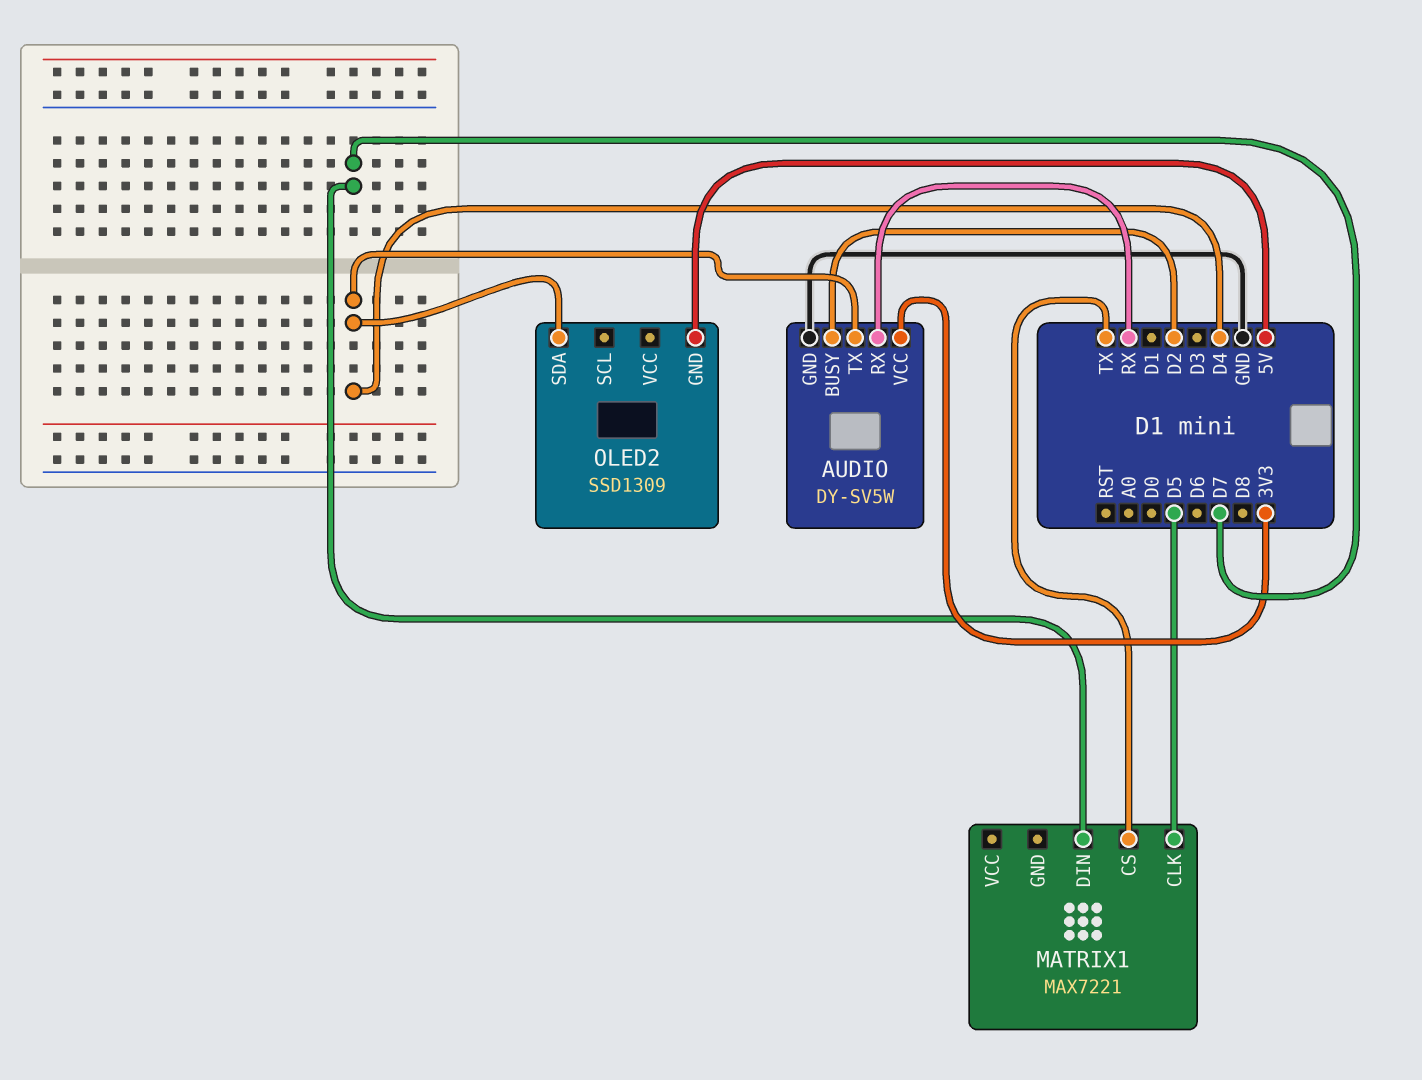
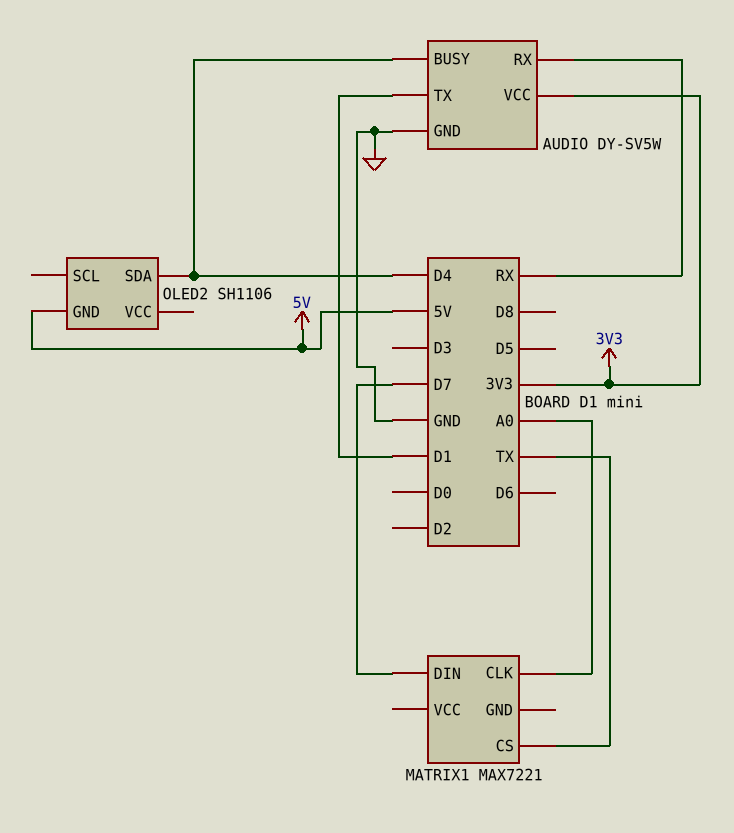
AUDIO pin BUSY: D2 -> D4
AUDIO pin TX: D4 -> D1
MATRIX1 pin CLK: D5 -> A0
OLED2: SSD1309 -> SH1106

